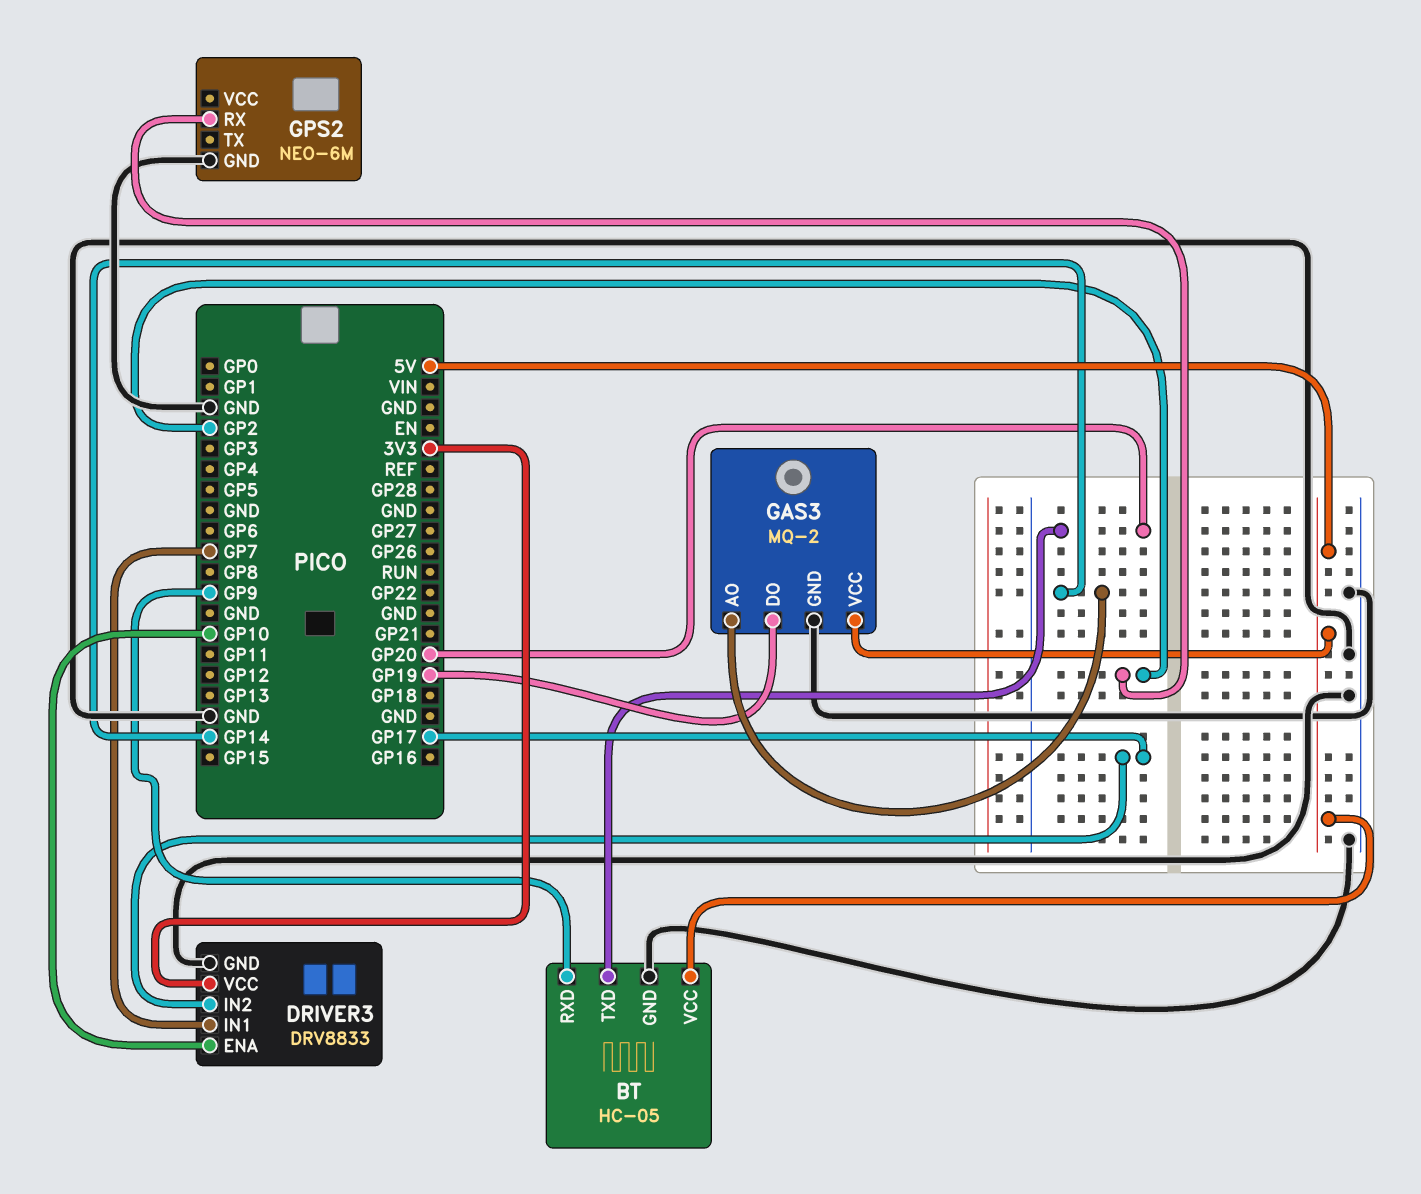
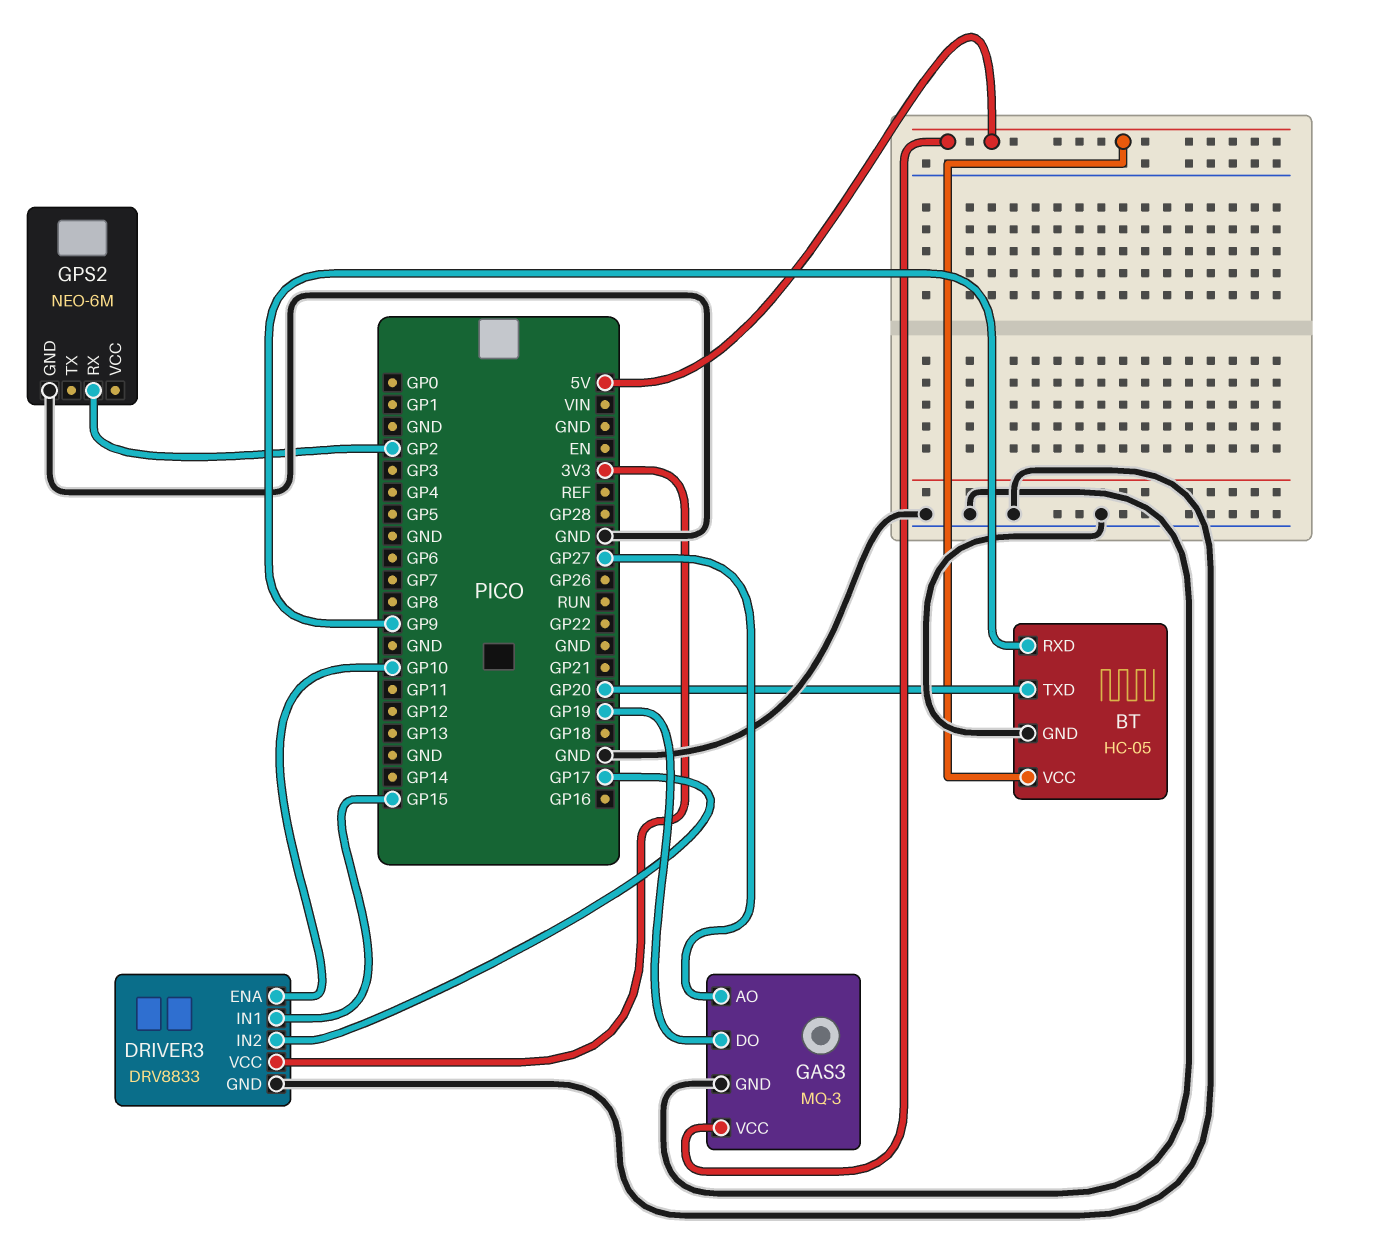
DRIVER3 pin IN1: GP7 -> GP15
GAS3: MQ-2 -> MQ-3
GAS3 pin AO: GP14 -> GP27

